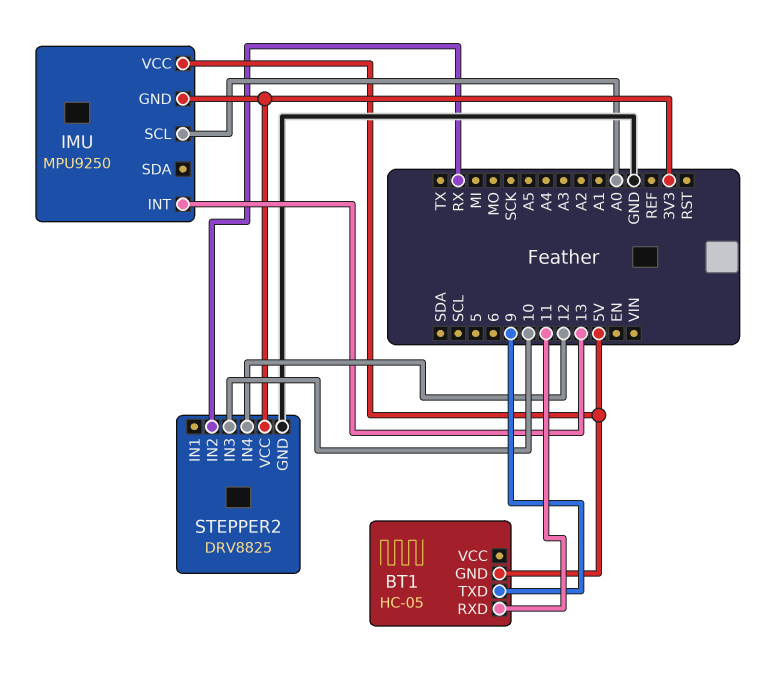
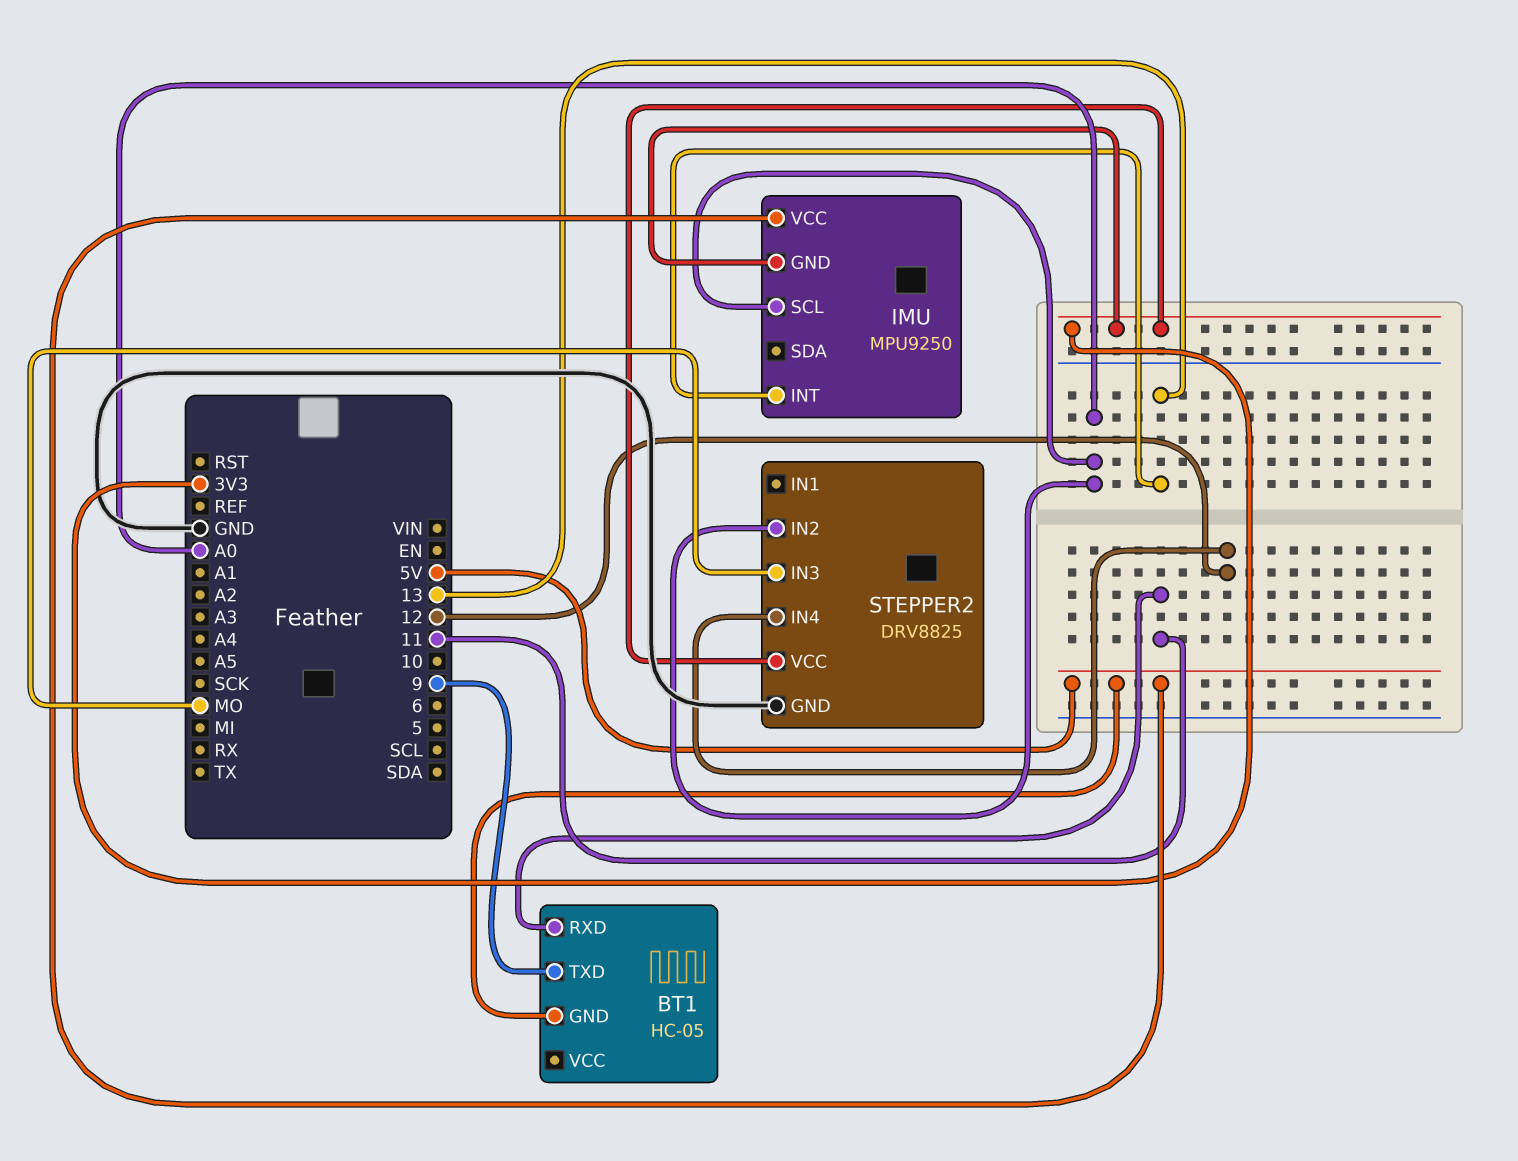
STEPPER2 pin IN2: RX -> A0
STEPPER2 pin IN3: 10 -> MO

